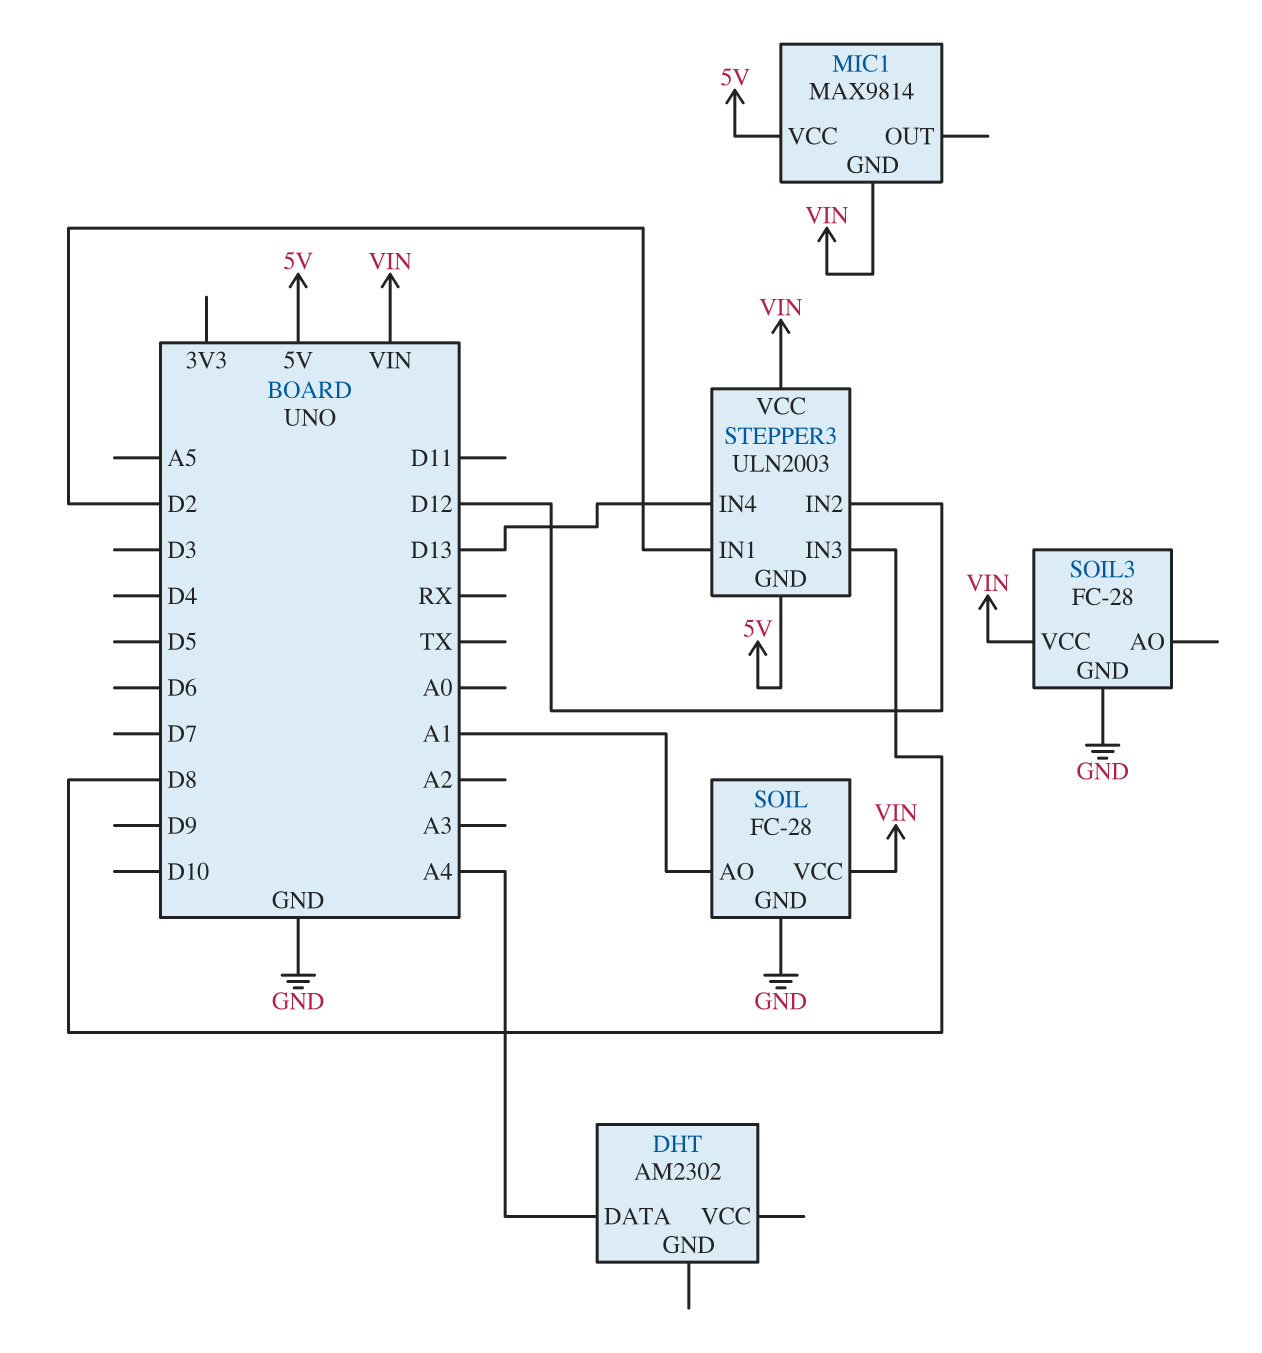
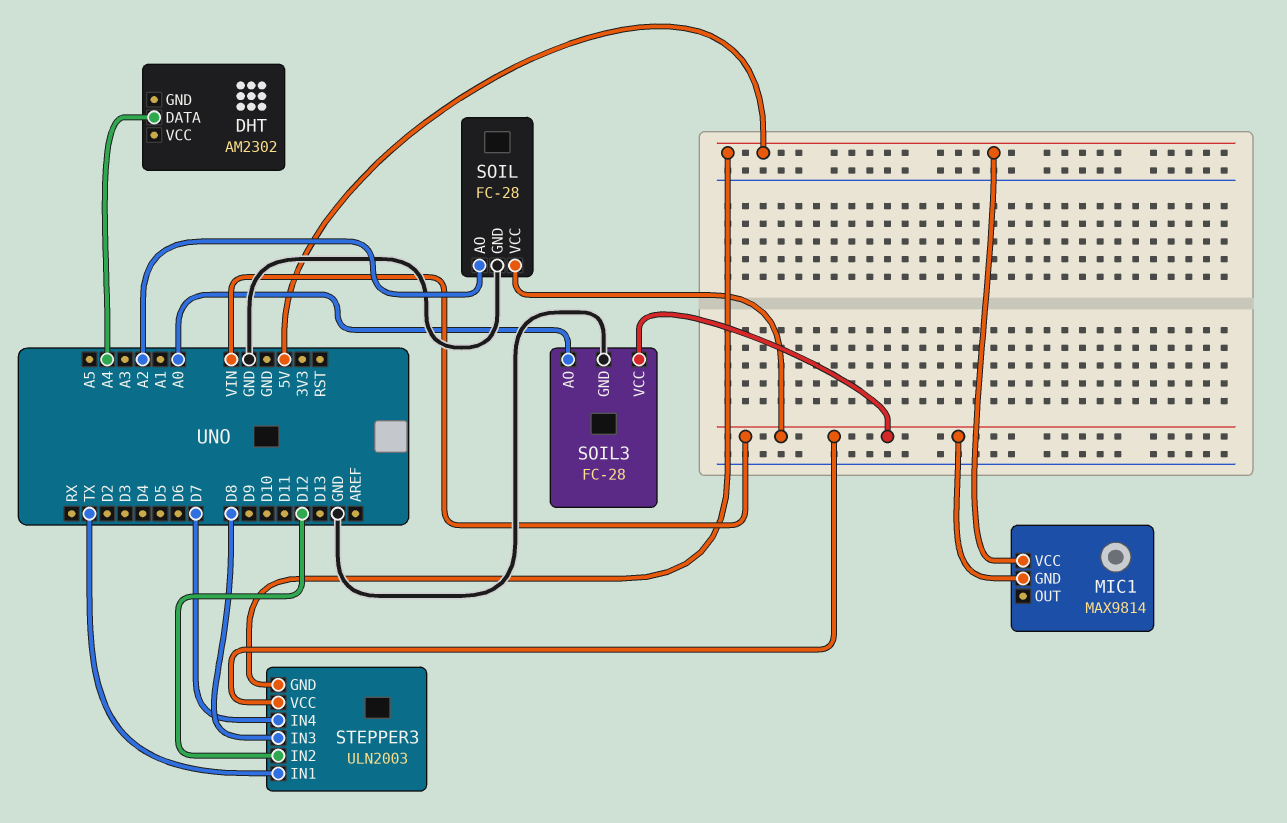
SOIL pin AO: A1 -> A2
SOIL3 pin AO: none -> A0
STEPPER3 pin IN1: D2 -> TX
STEPPER3 pin IN4: D13 -> D7

